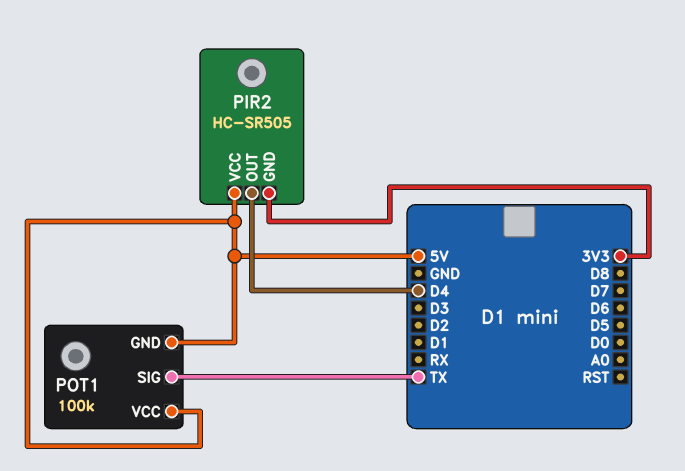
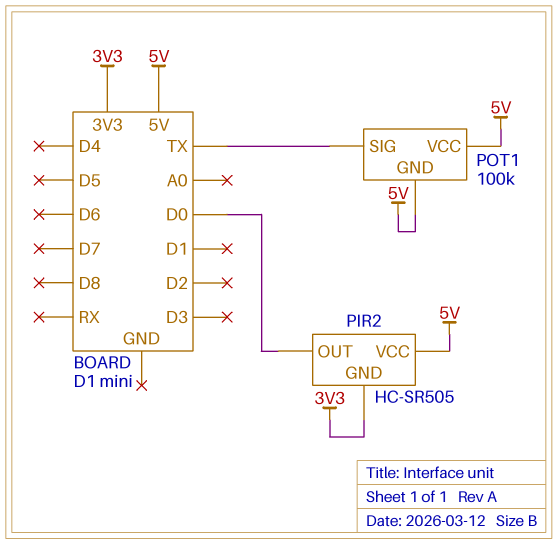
PIR2 pin OUT: D4 -> D0

